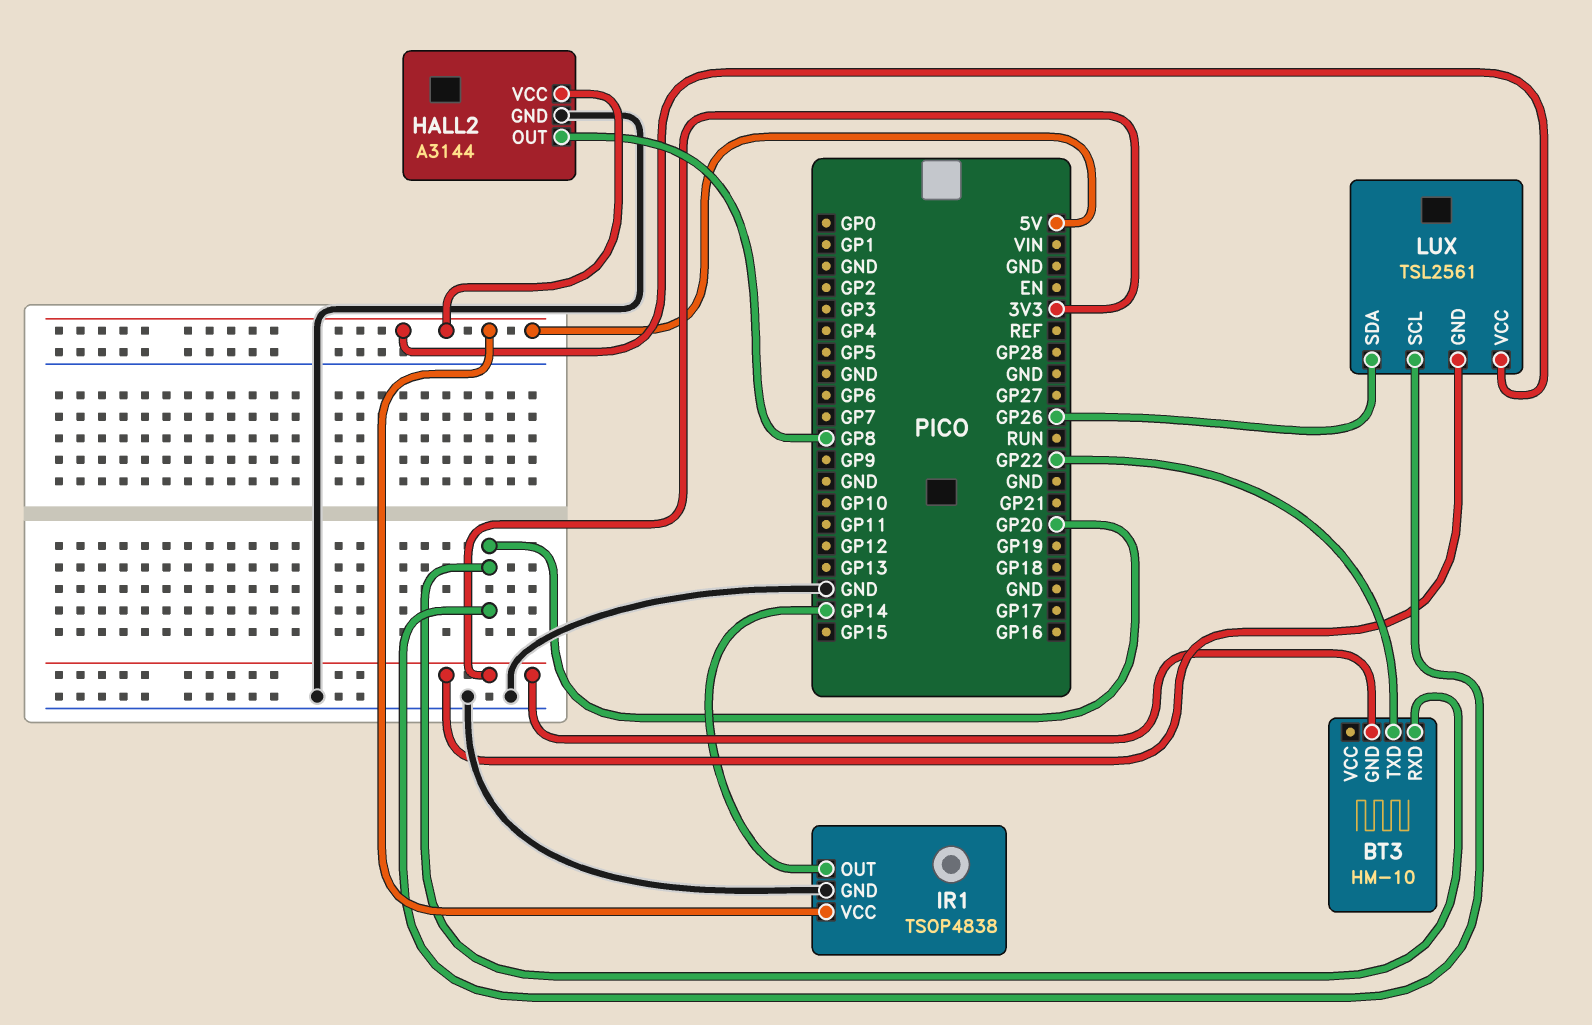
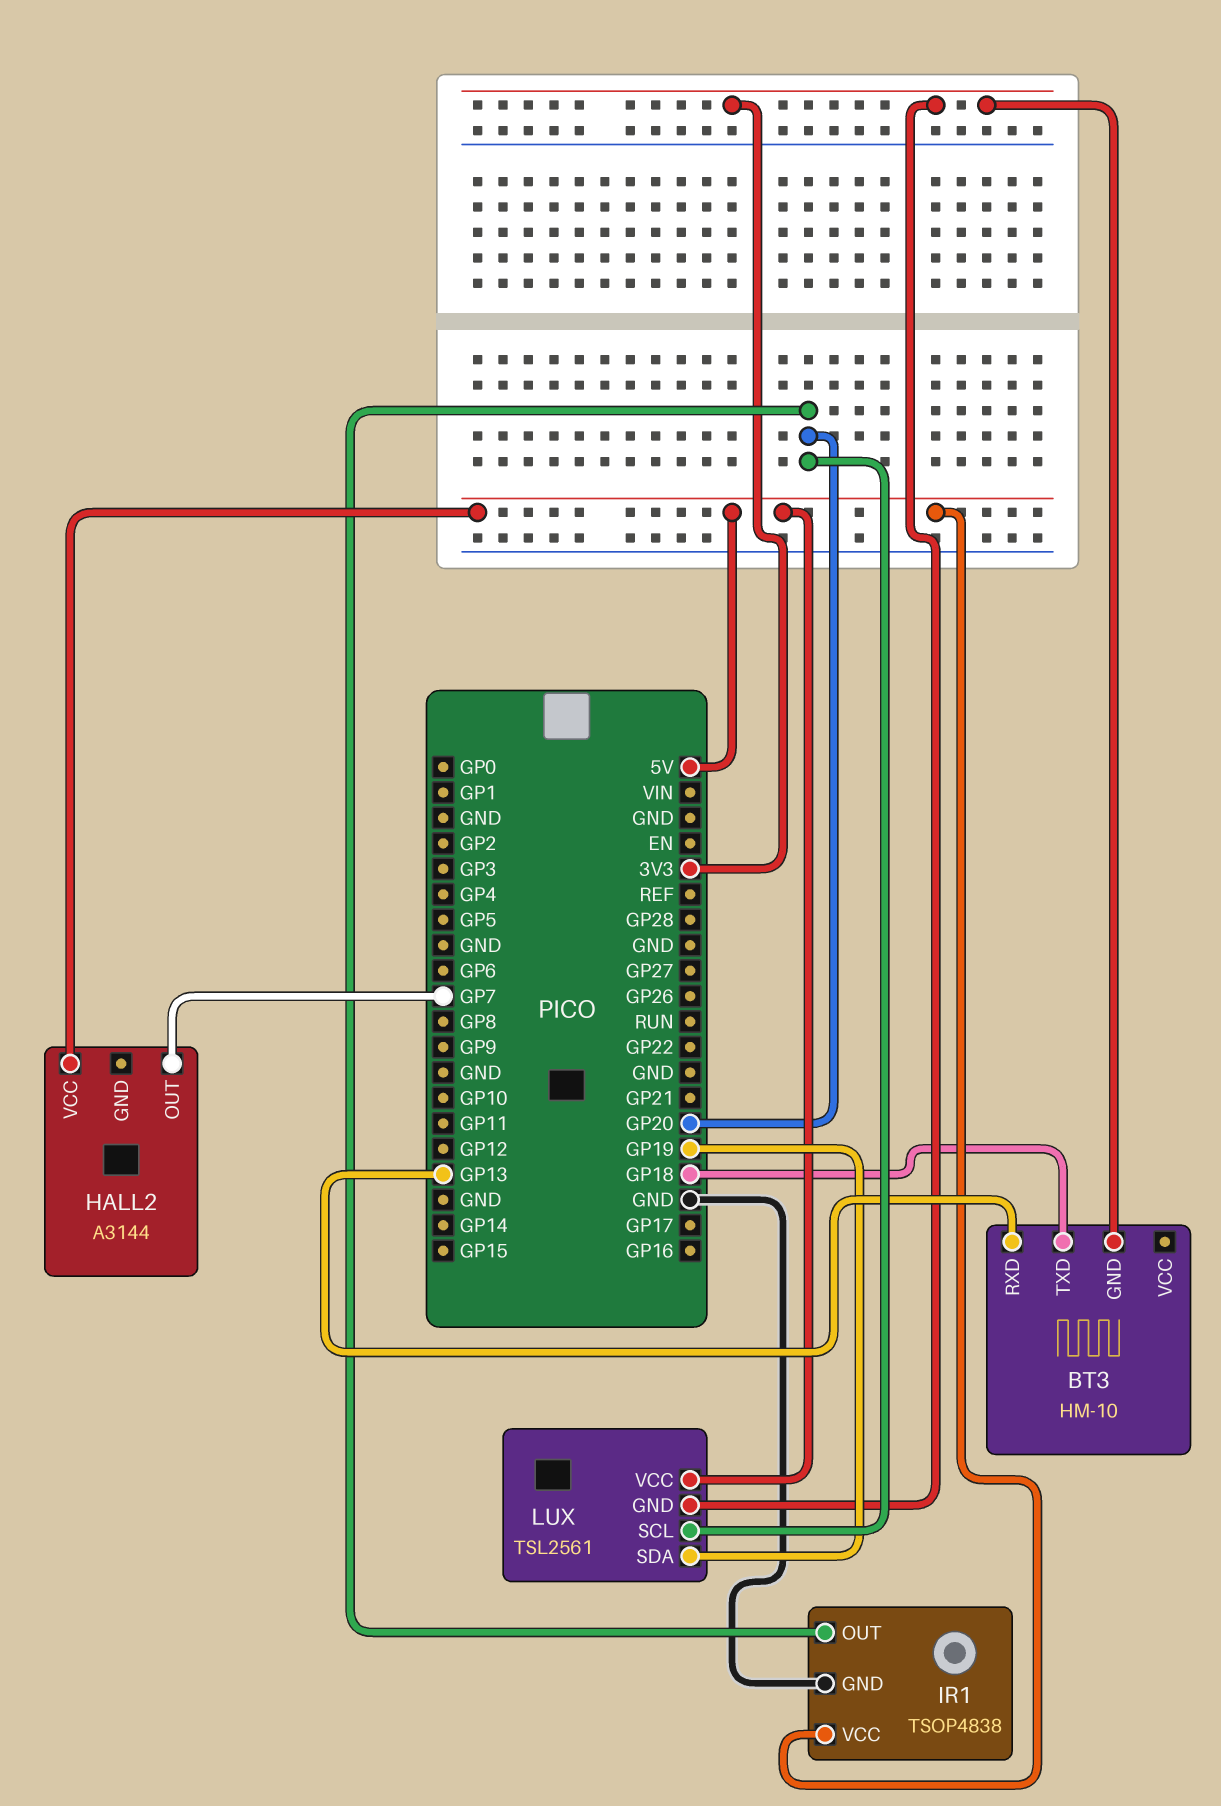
BT3 pin RXD: GP20 -> GP13
BT3 pin TXD: GP22 -> GP18
HALL2 pin GND: GND -> none
HALL2 pin OUT: GP8 -> GP7
IR1 pin OUT: GP14 -> GP20
LUX pin SDA: GP26 -> GP19

